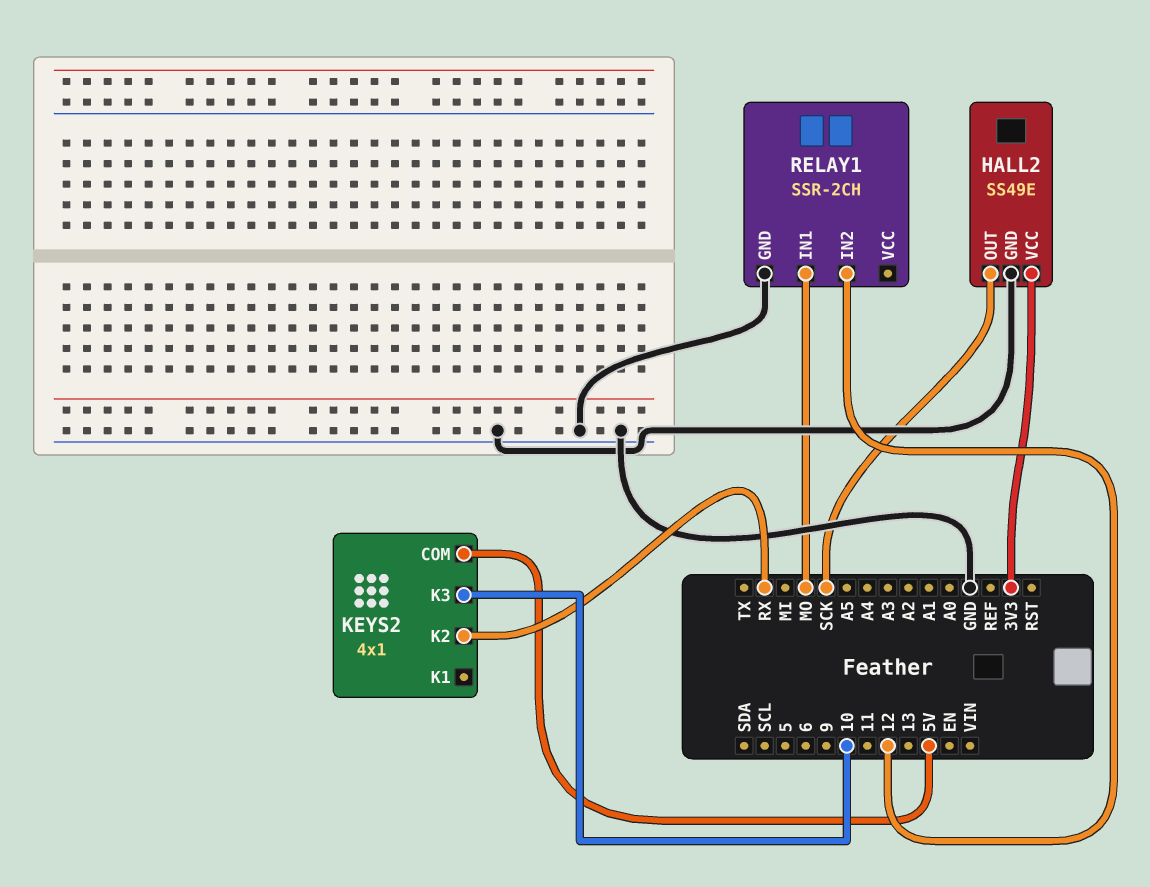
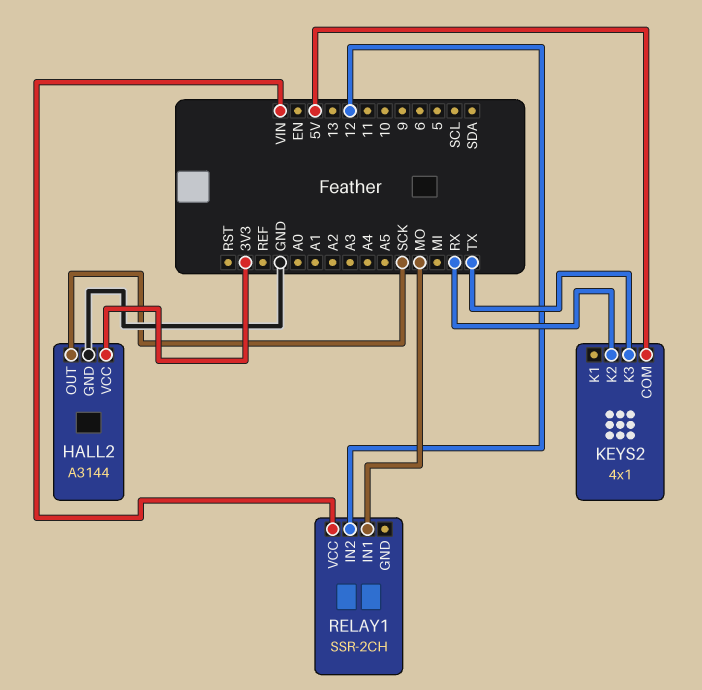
HALL2: SS49E -> A3144
KEYS2 pin K3: 10 -> TX
RELAY1 pin GND: GND -> none
RELAY1 pin VCC: none -> VIN

